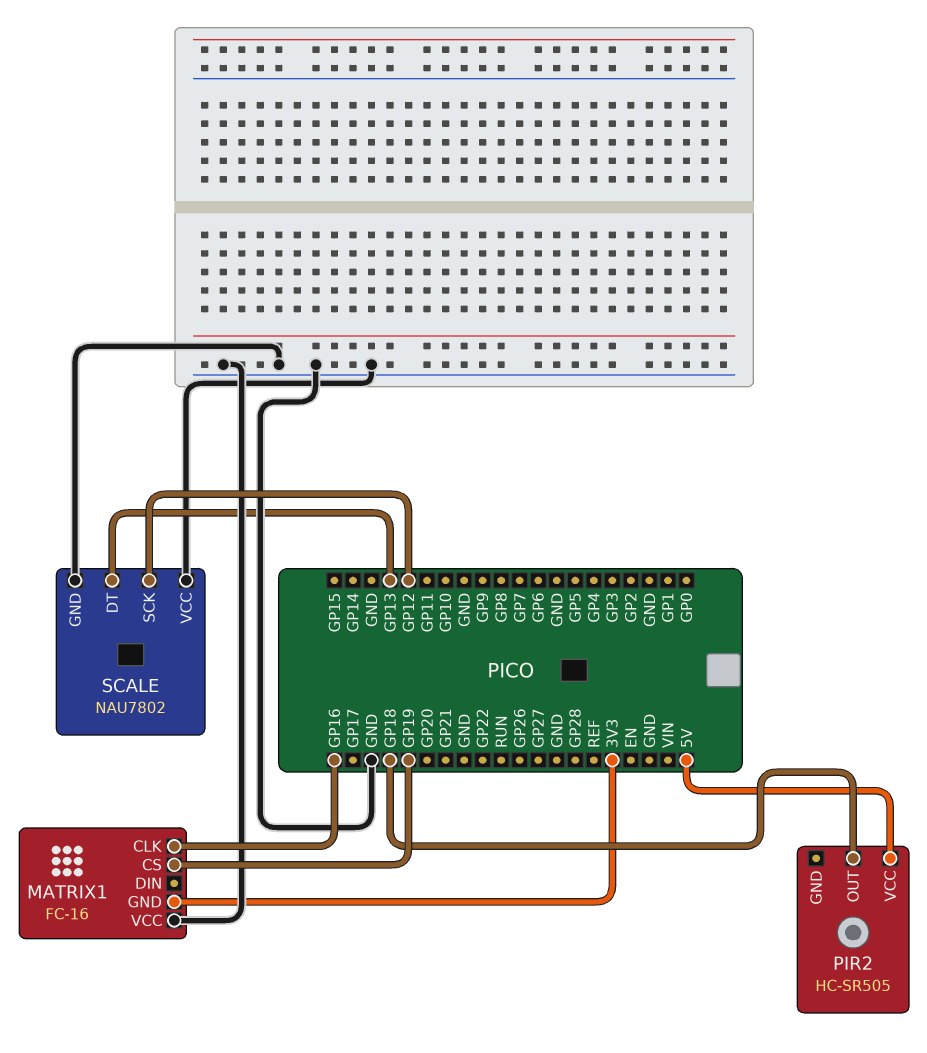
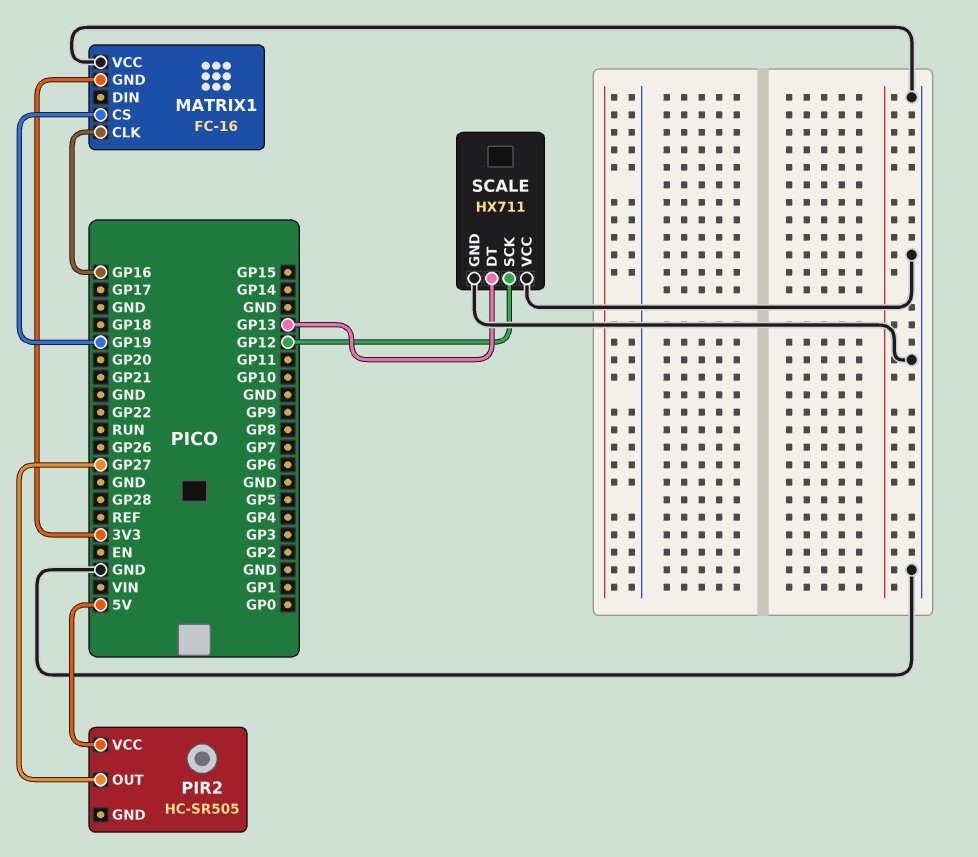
PIR2 pin OUT: GP18 -> GP27
SCALE: NAU7802 -> HX711

